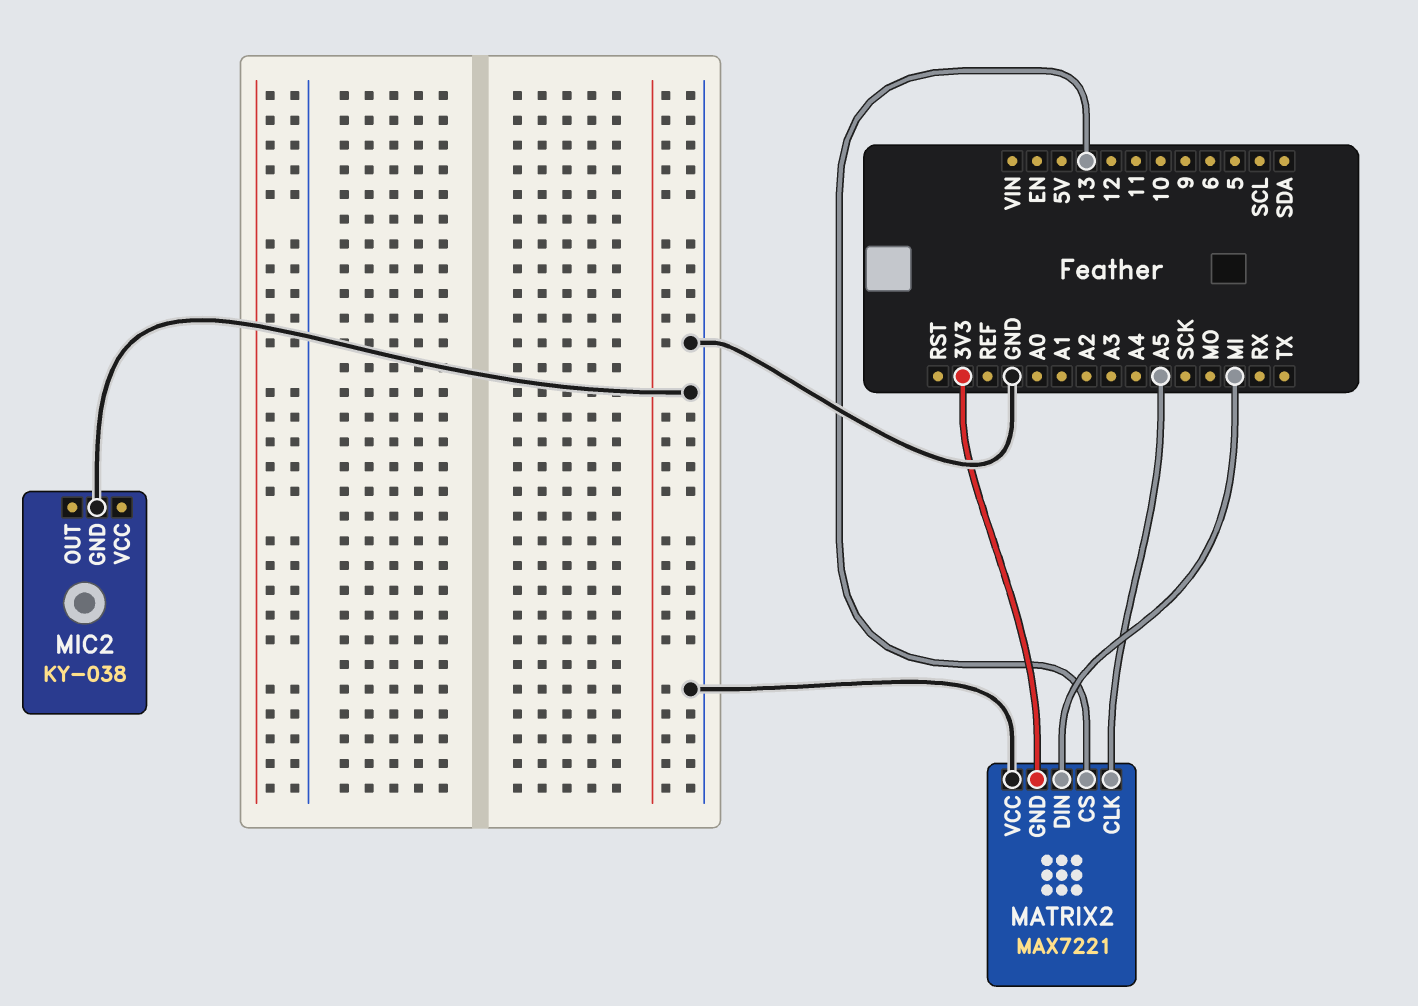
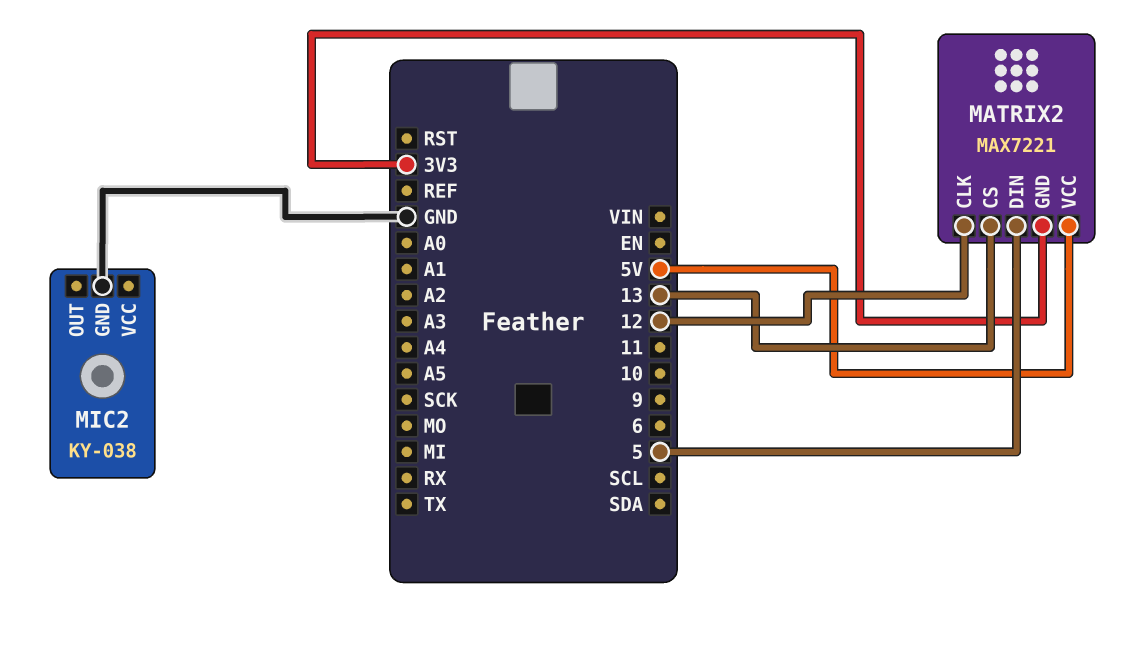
MATRIX2 pin CLK: A5 -> 12
MATRIX2 pin DIN: MI -> 5
MATRIX2 pin VCC: GND -> 5V

